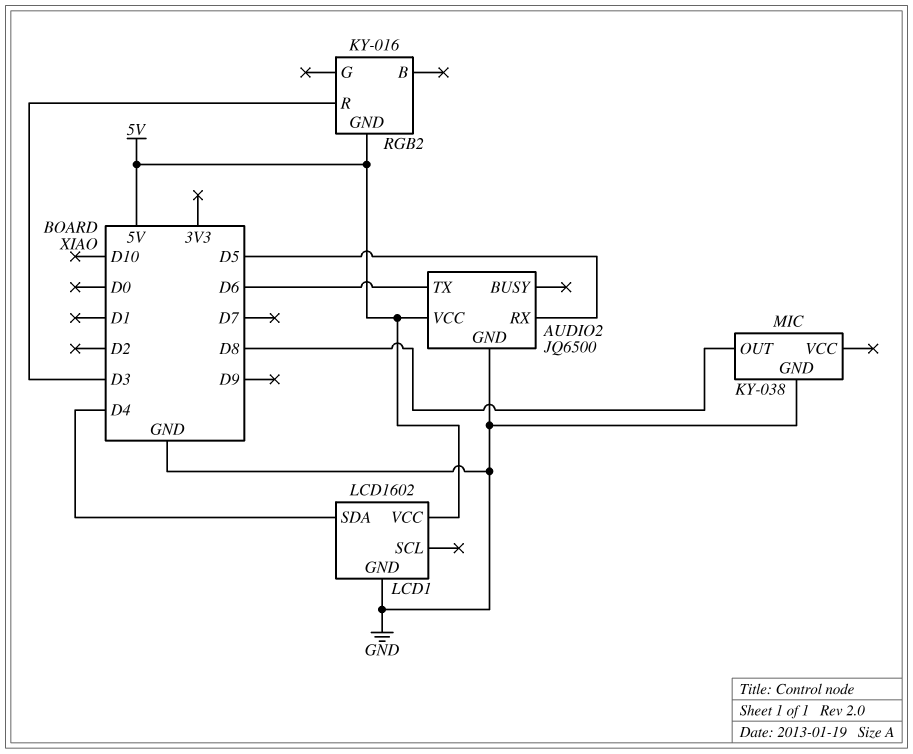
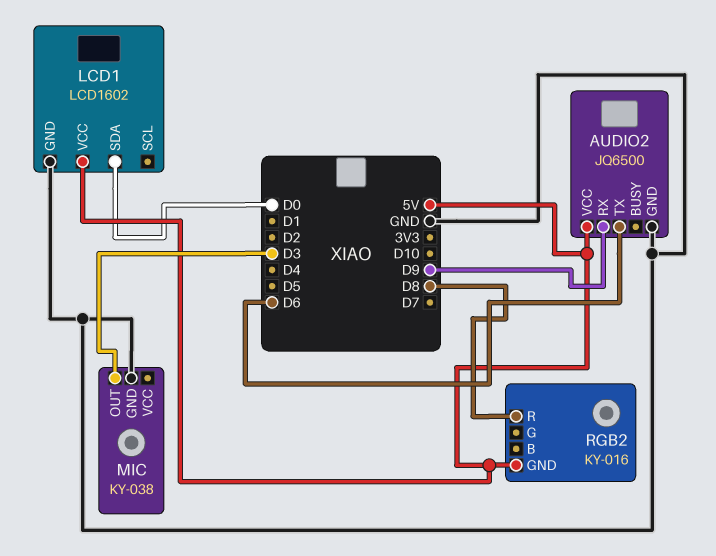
AUDIO2 pin RX: D5 -> D9
LCD1 pin SDA: D4 -> D0
MIC pin OUT: D8 -> D3
RGB2 pin R: D3 -> D8

